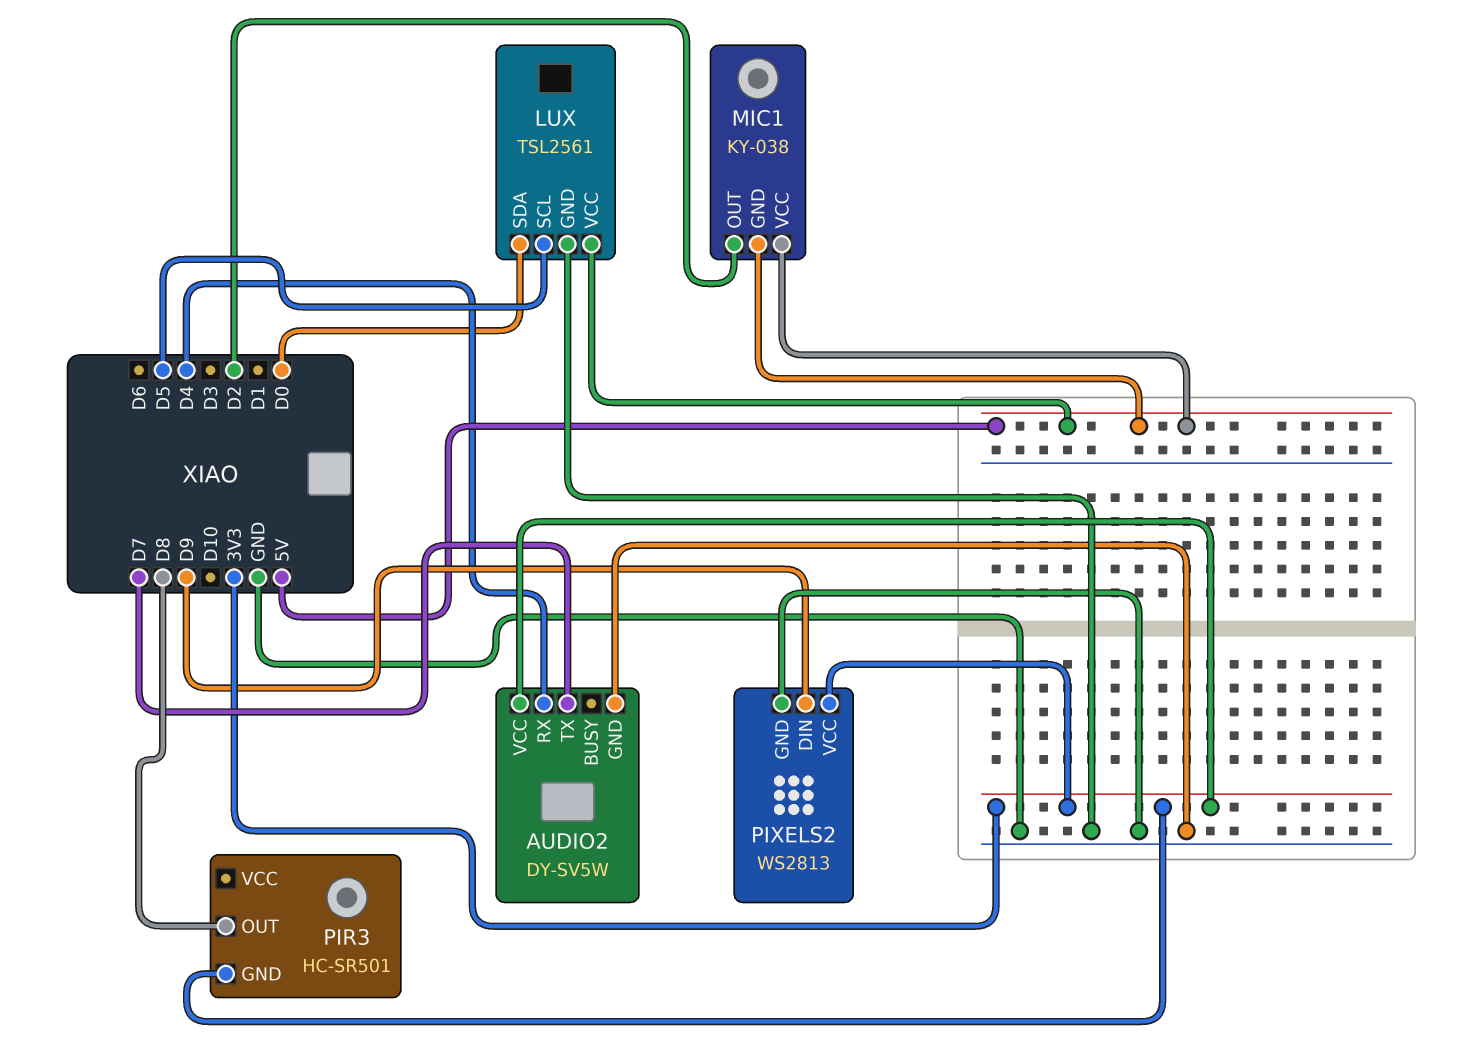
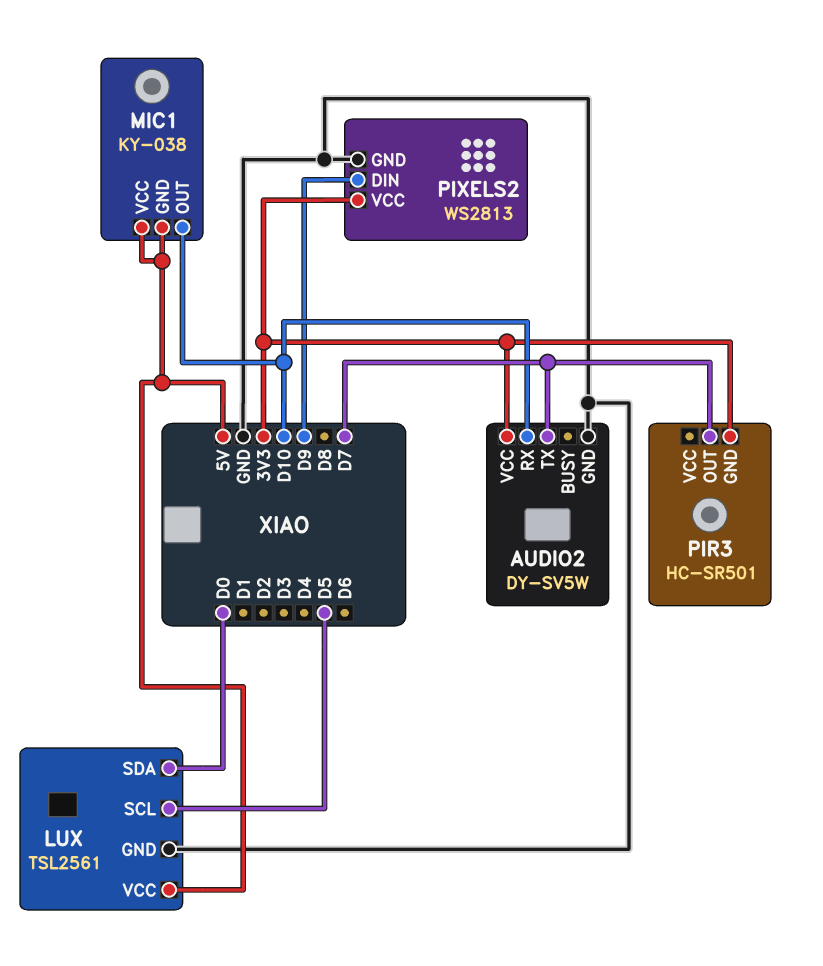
AUDIO2 pin RX: D4 -> D10
MIC1 pin OUT: D2 -> D10
PIR3 pin OUT: D8 -> D7

